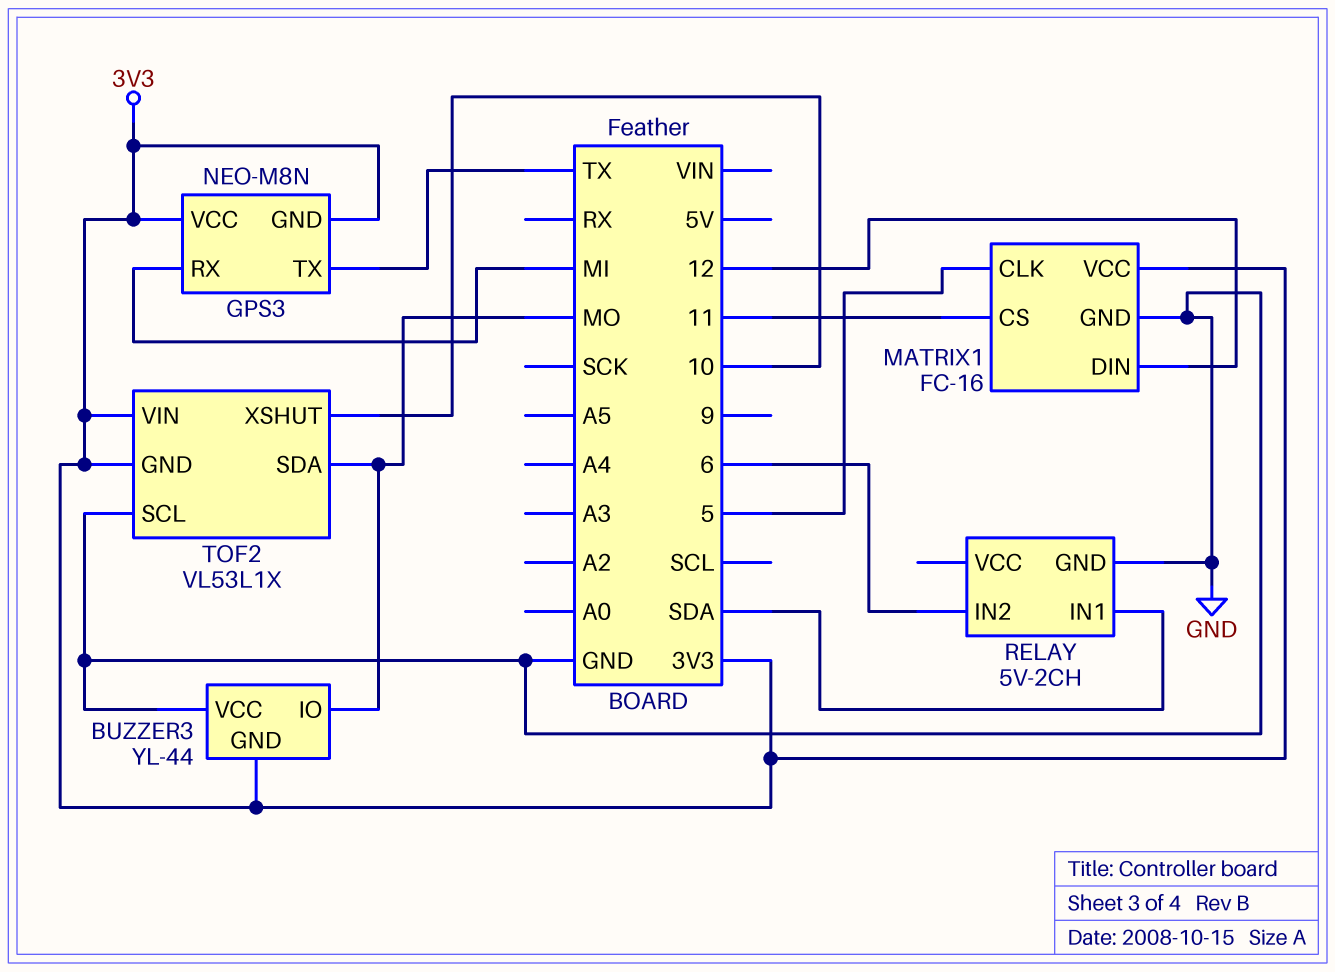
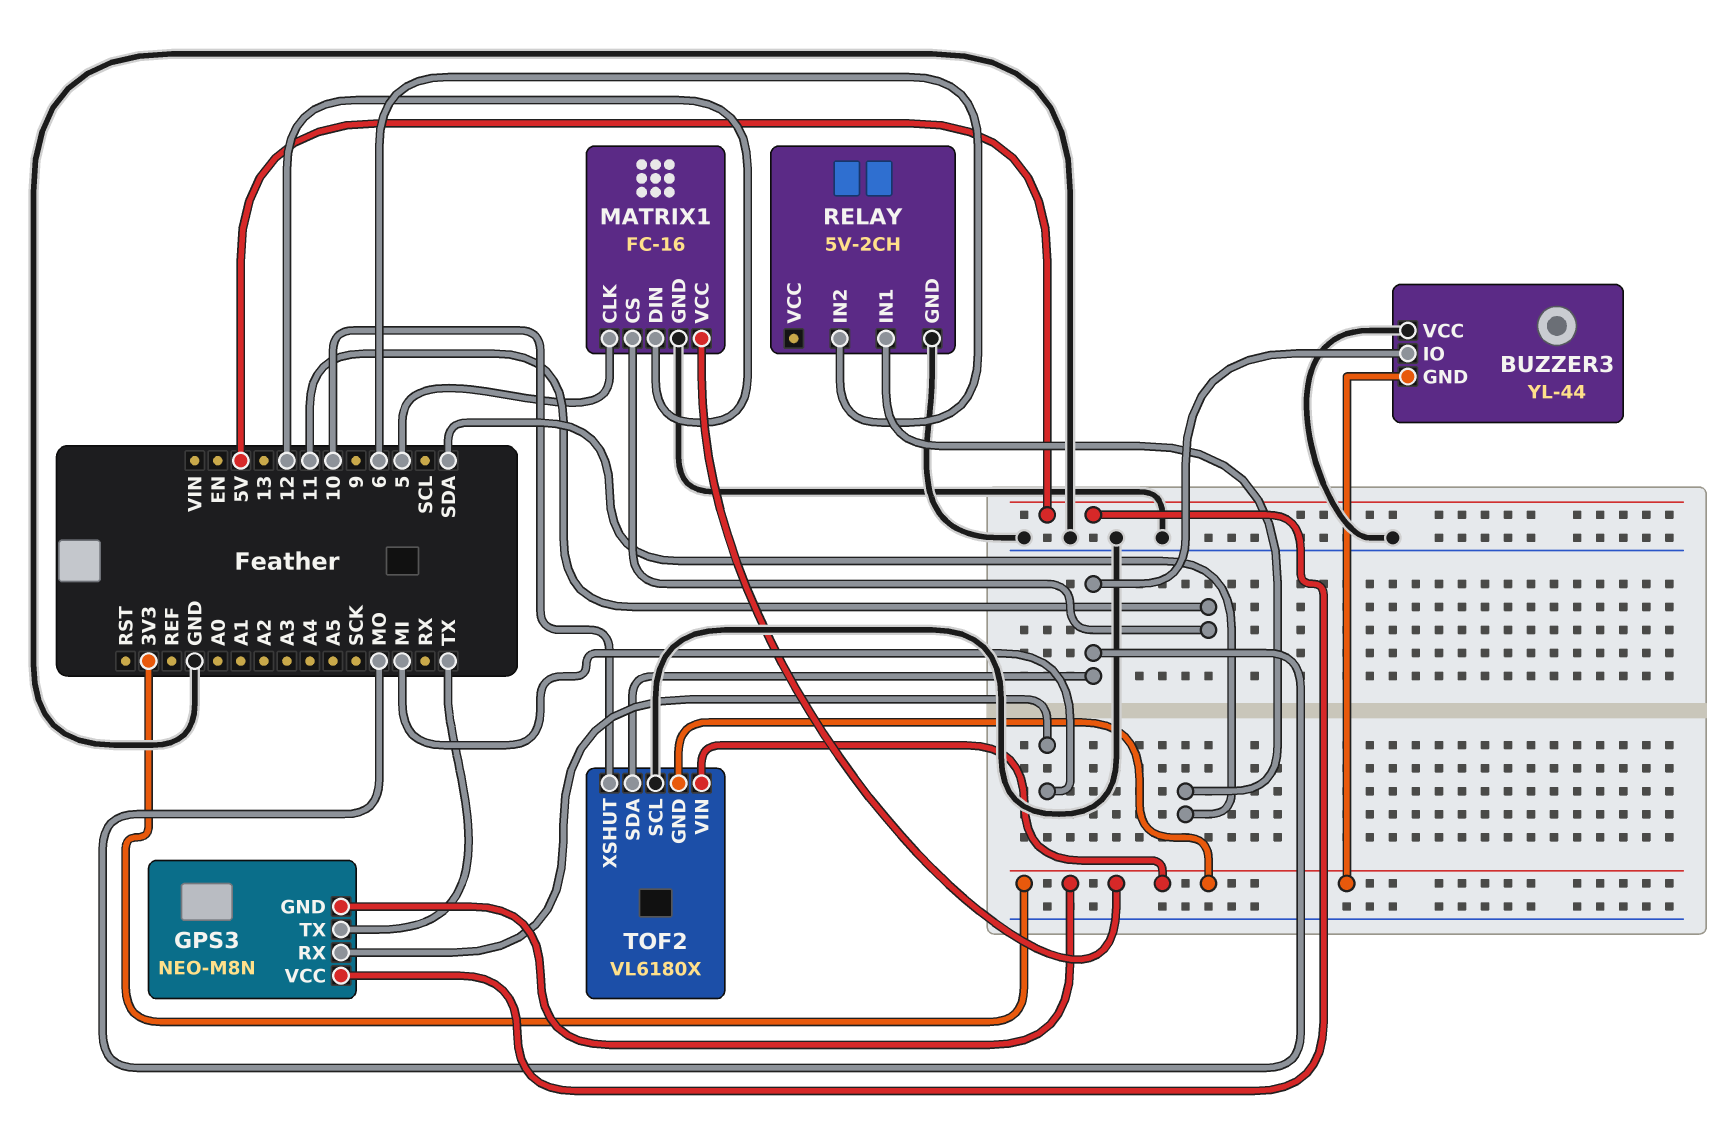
GPS3 pin VCC: 3V3 -> 5V
TOF2: VL53L1X -> VL6180X

